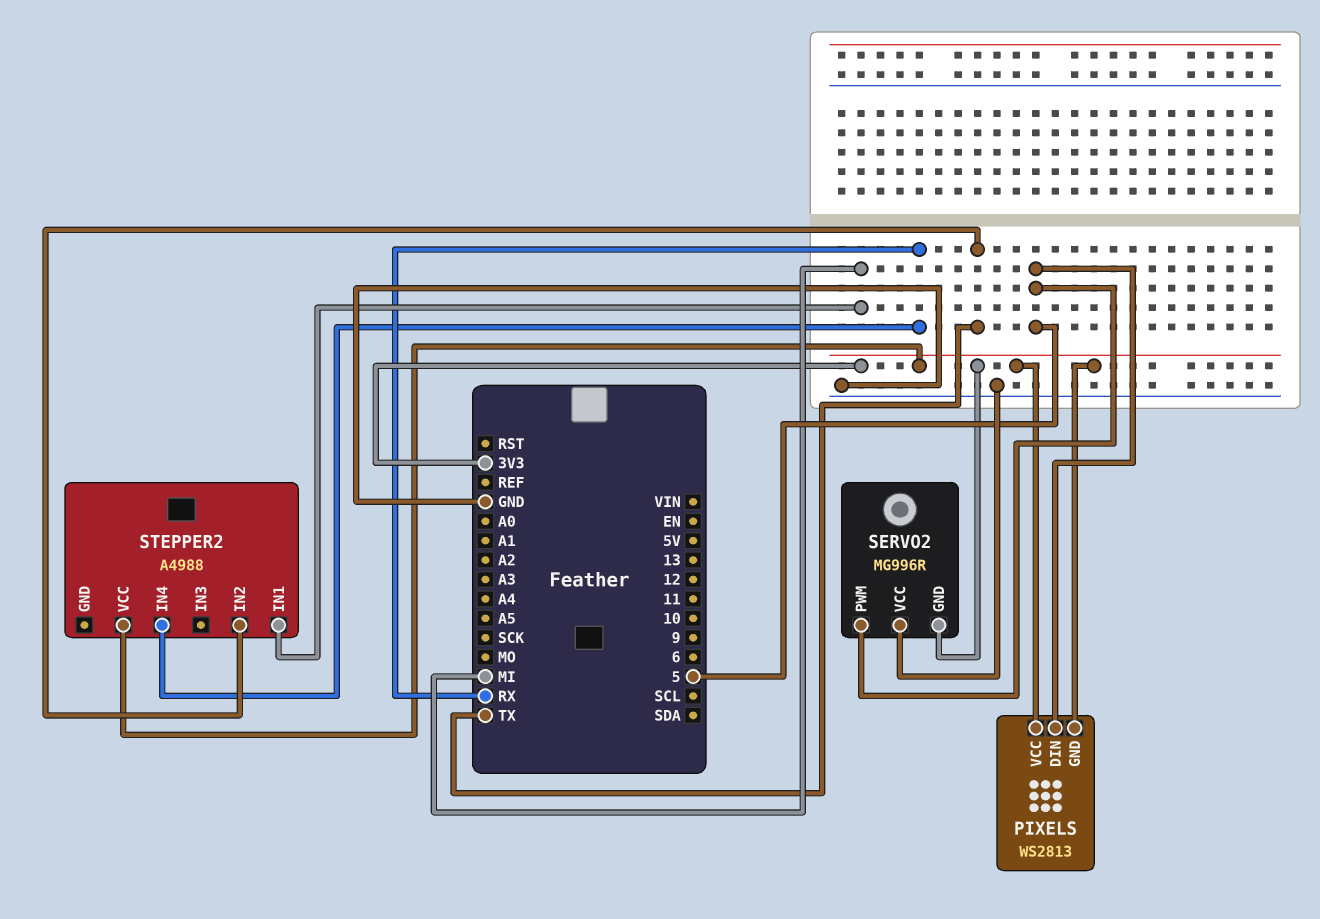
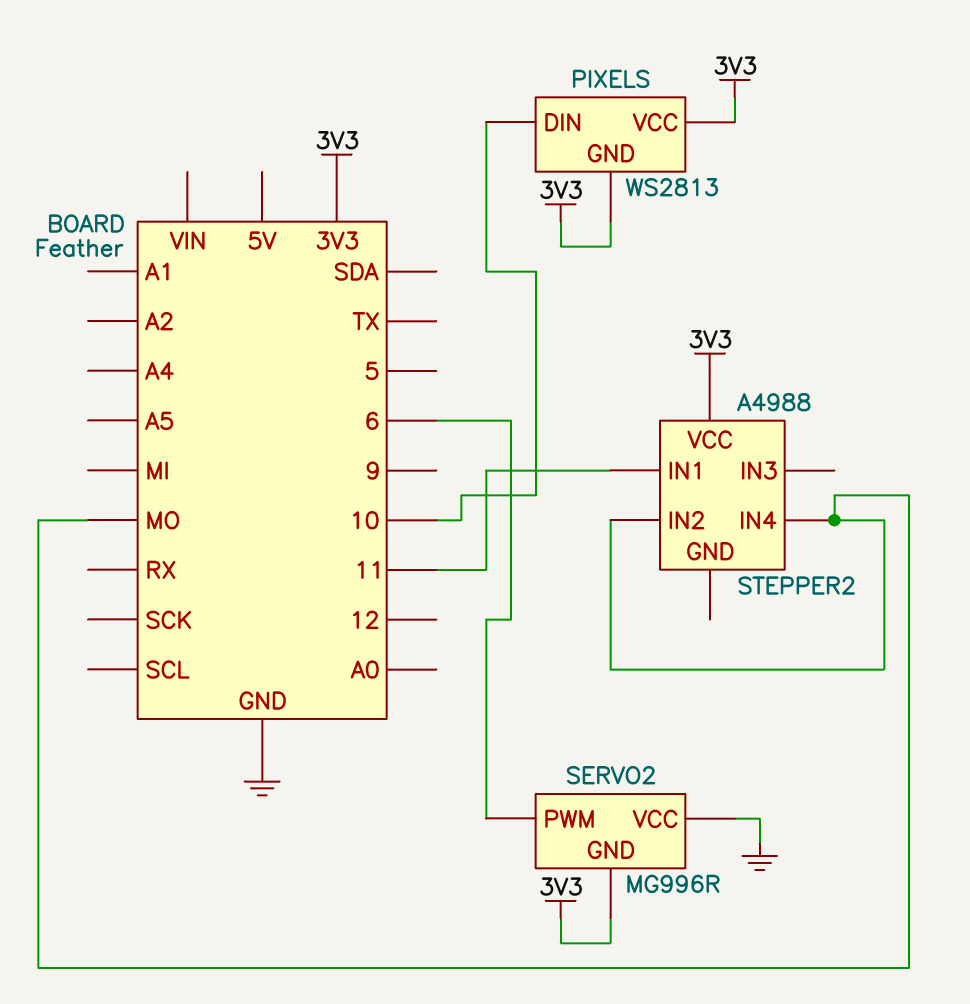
PIXELS pin DIN: 5 -> 10
SERVO2 pin PWM: 5 -> 6
STEPPER2 pin IN1: MI -> 11
STEPPER2 pin IN2: TX -> MO
STEPPER2 pin IN4: RX -> MO

